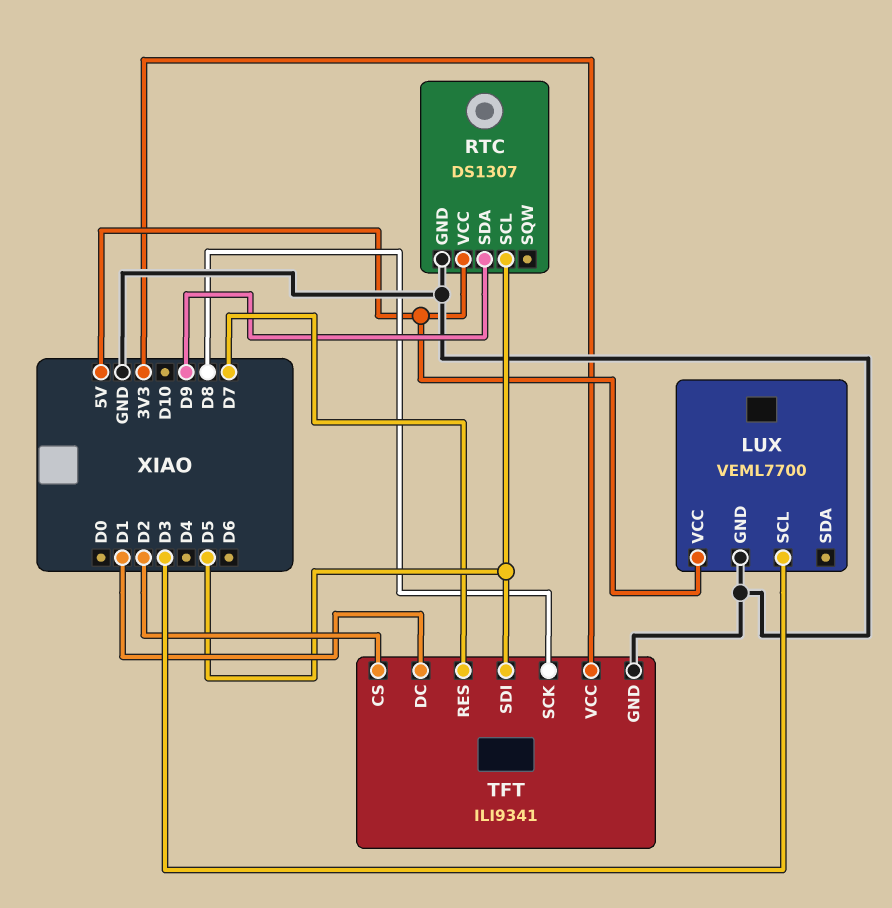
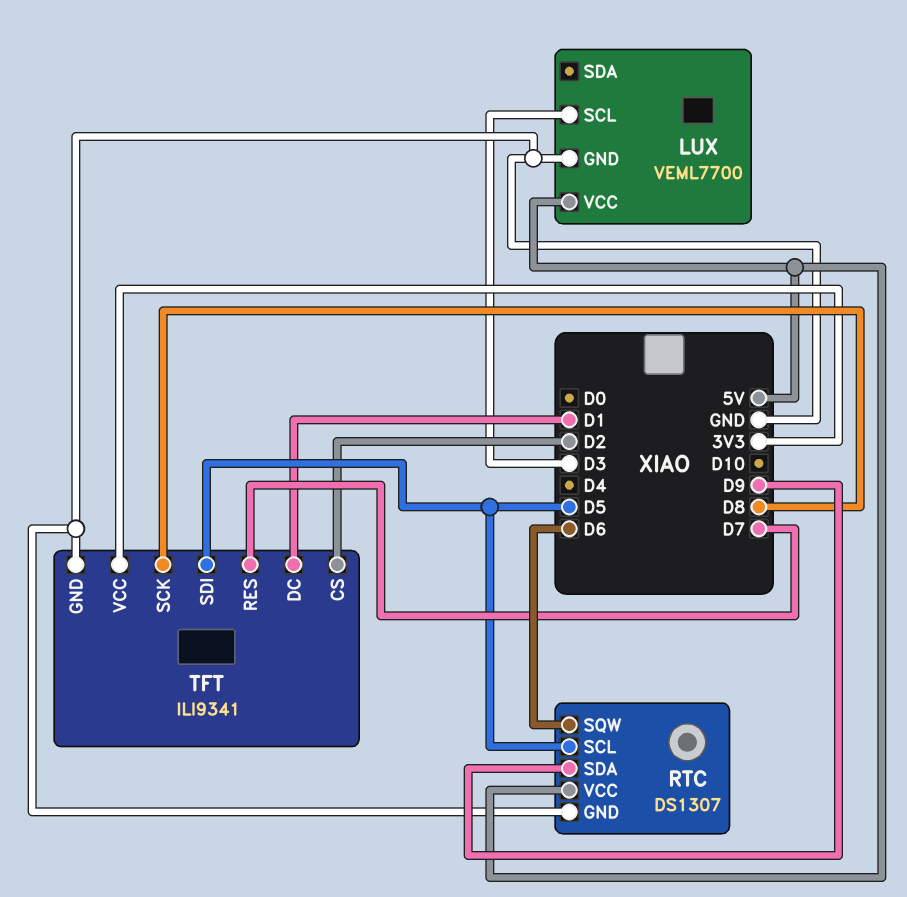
RTC pin SQW: none -> D6

